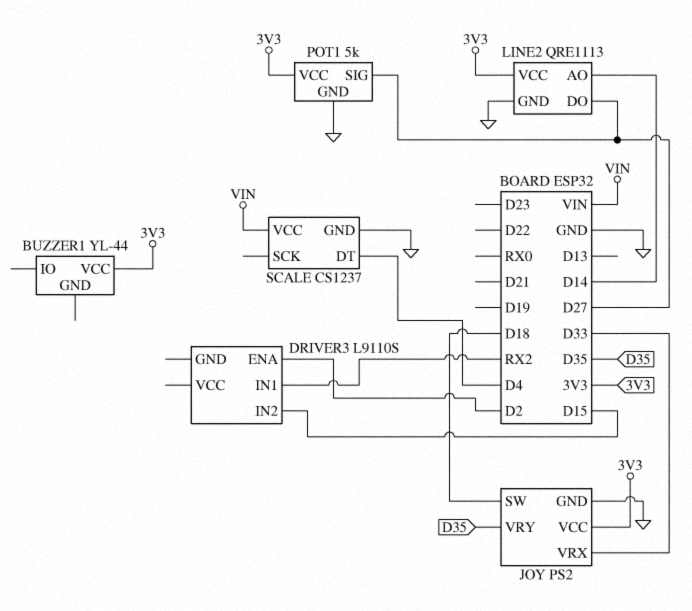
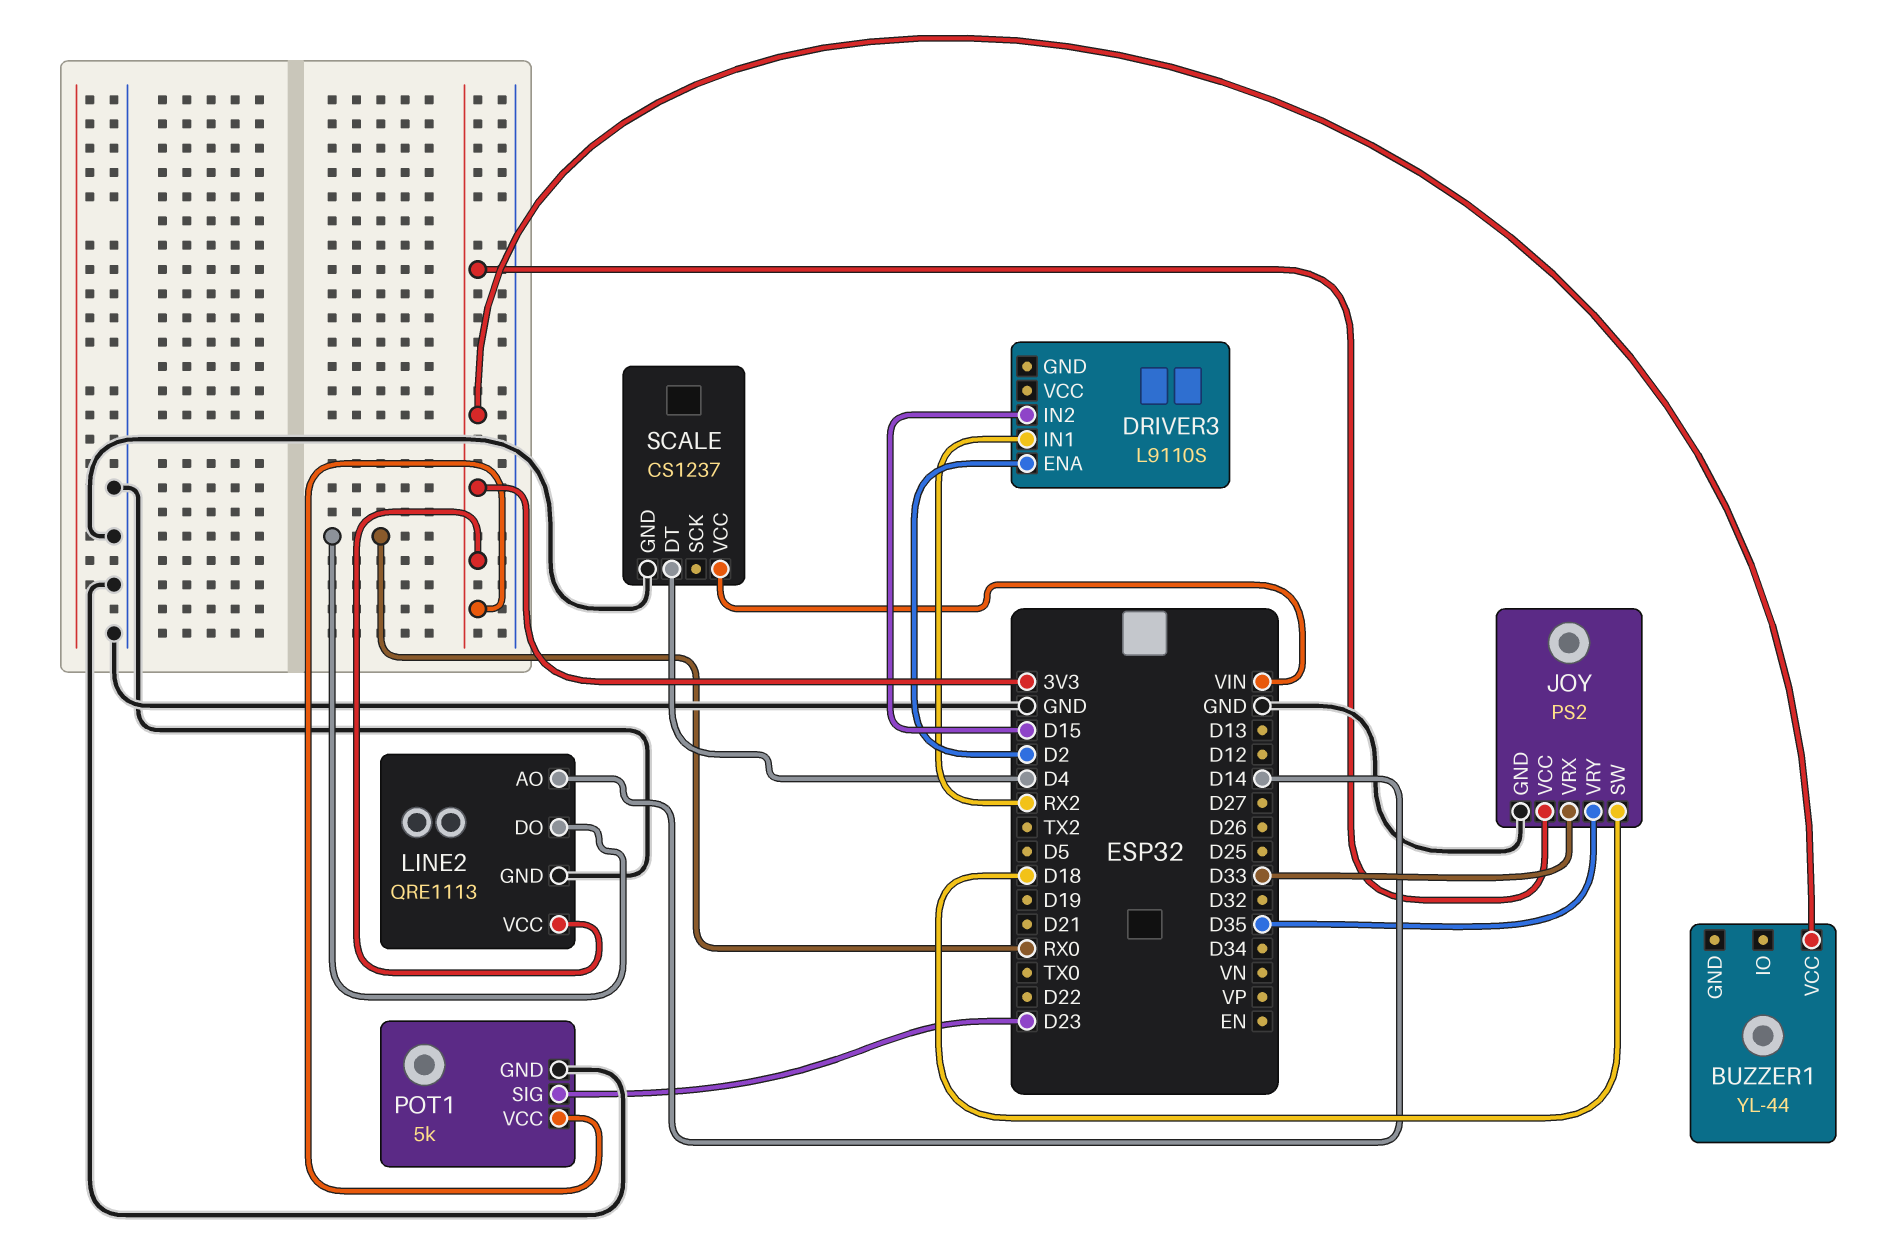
LINE2 pin DO: D27 -> RX0
POT1 pin SIG: D27 -> D23

